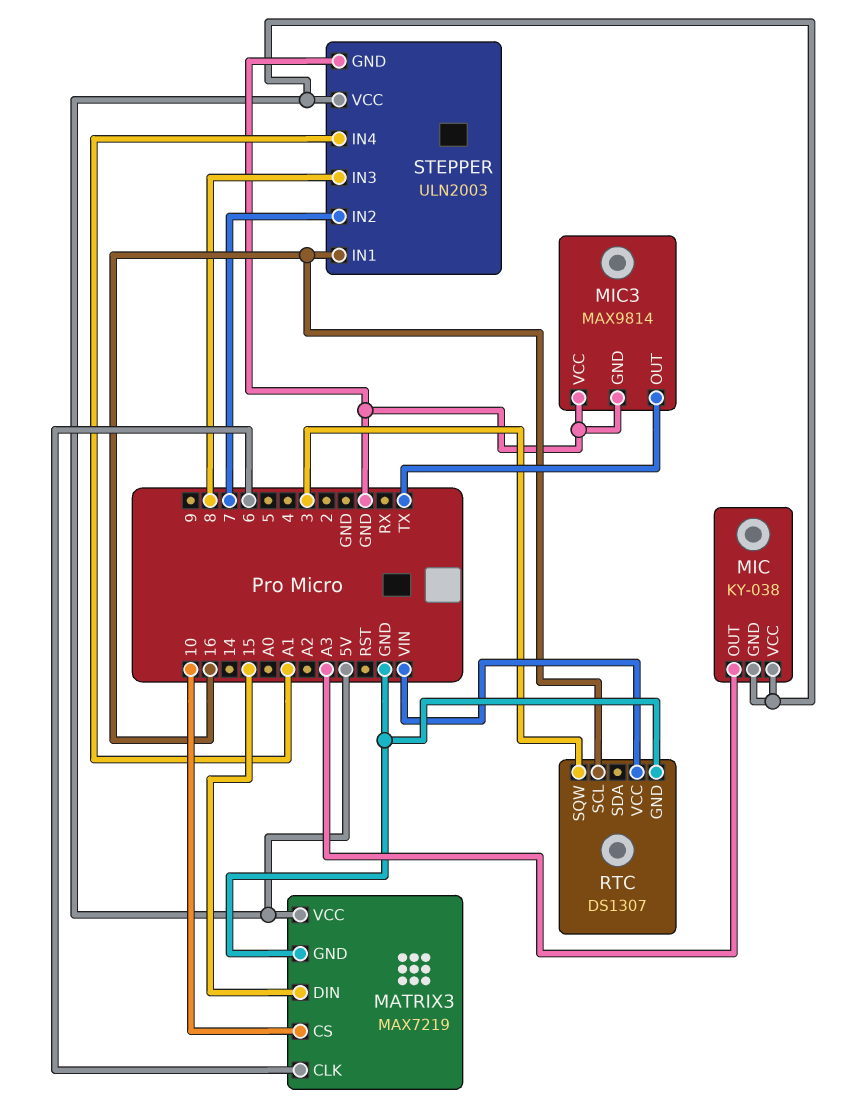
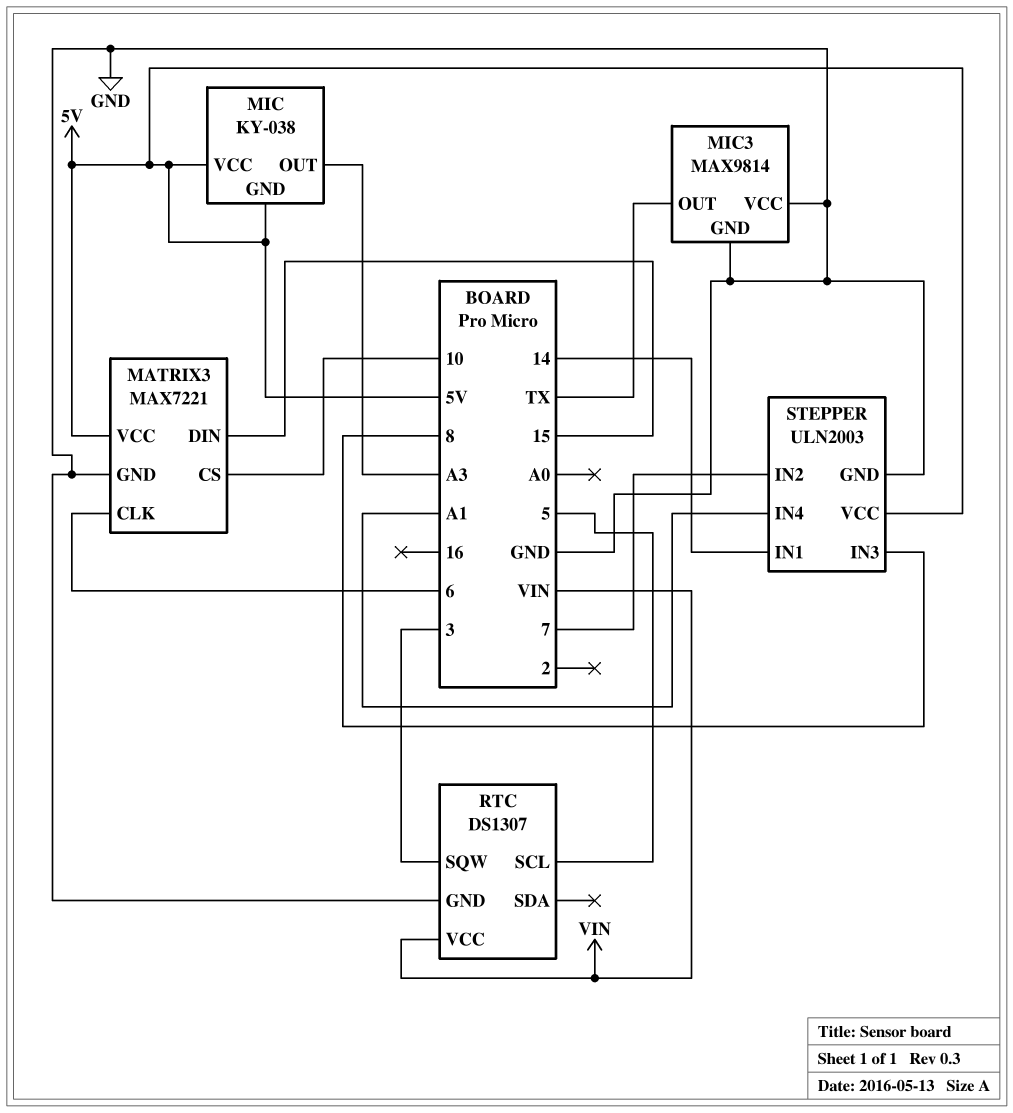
MATRIX3: MAX7219 -> MAX7221
RTC pin SCL: 16 -> 5
STEPPER pin IN1: 16 -> 14

